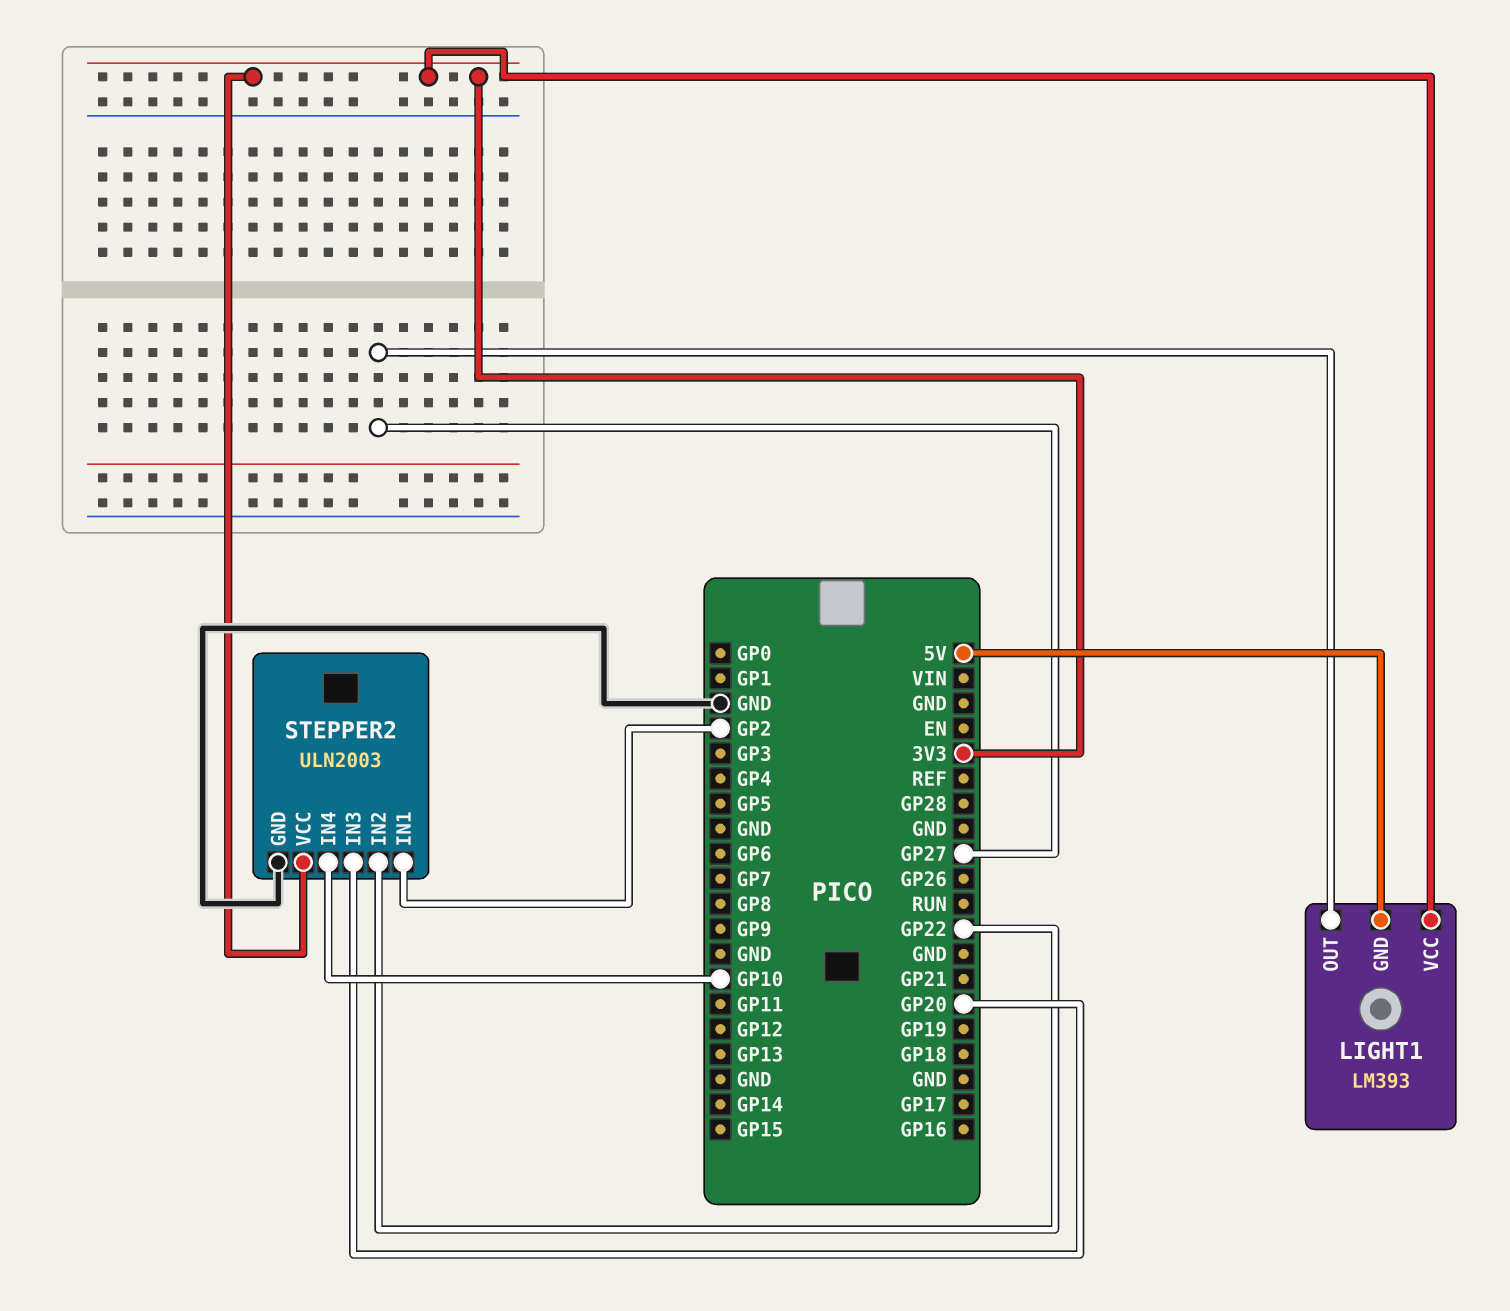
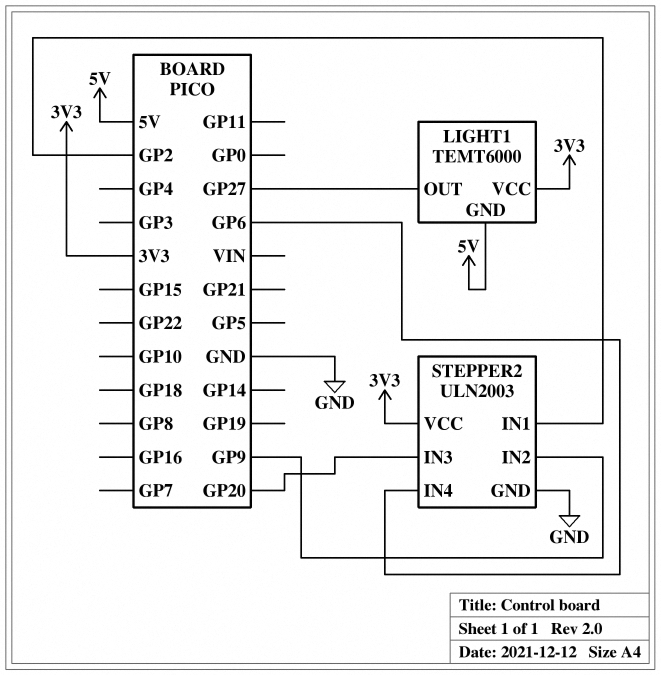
LIGHT1: LM393 -> TEMT6000
STEPPER2 pin IN2: GP22 -> GP9
STEPPER2 pin IN4: GP10 -> GP6

